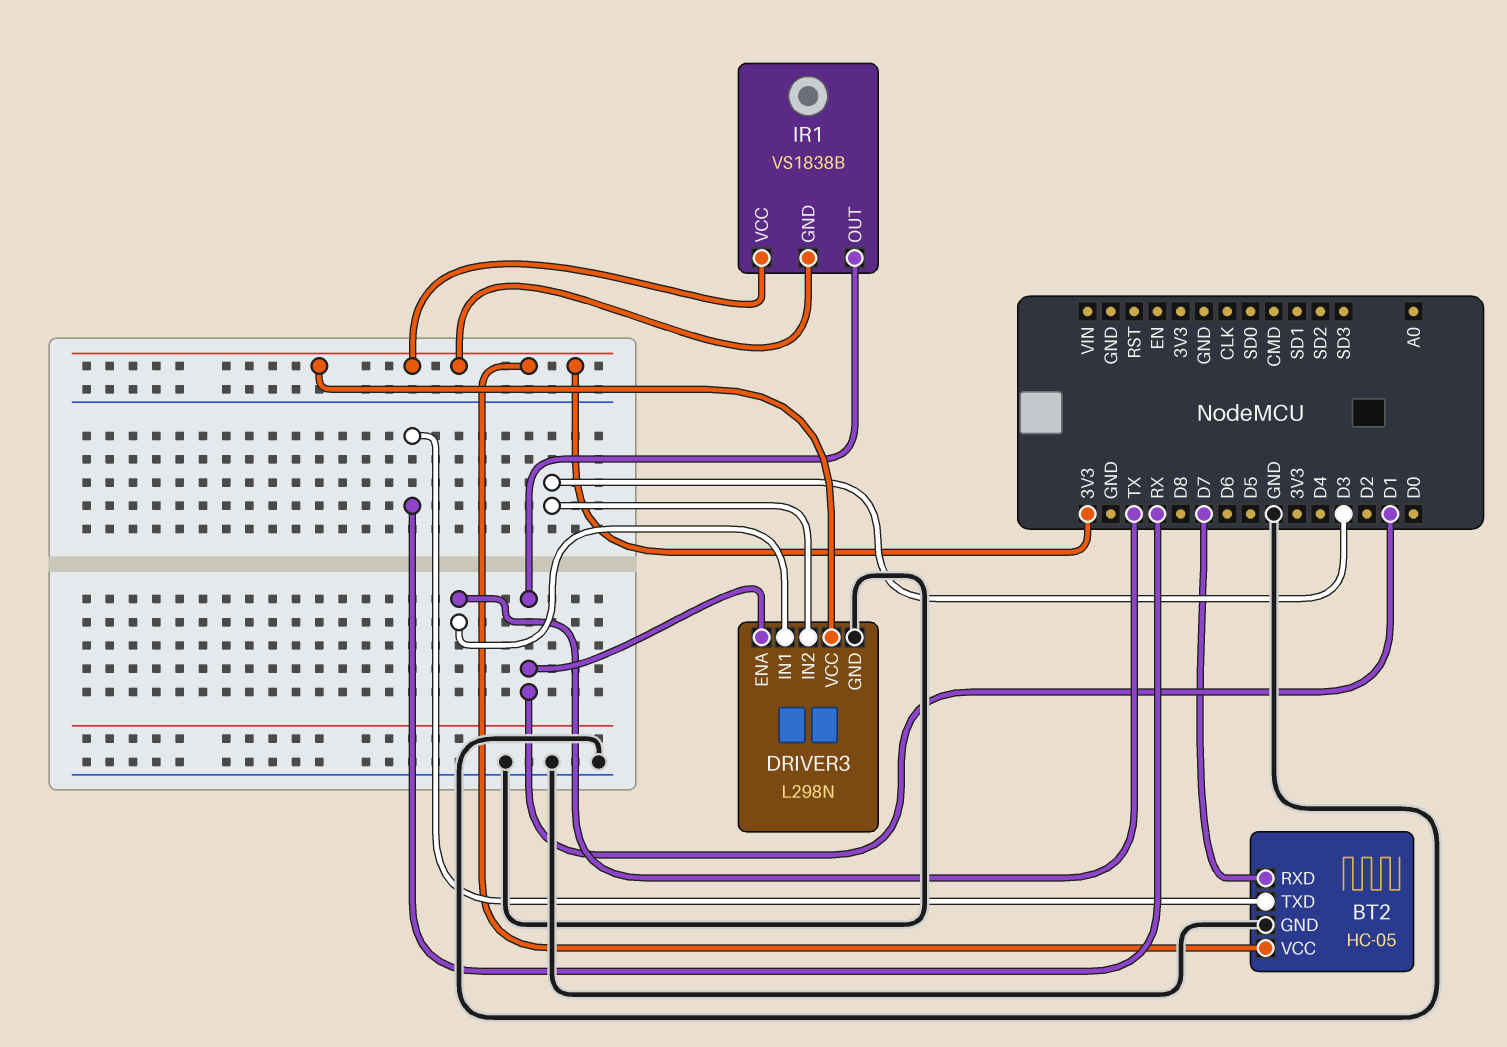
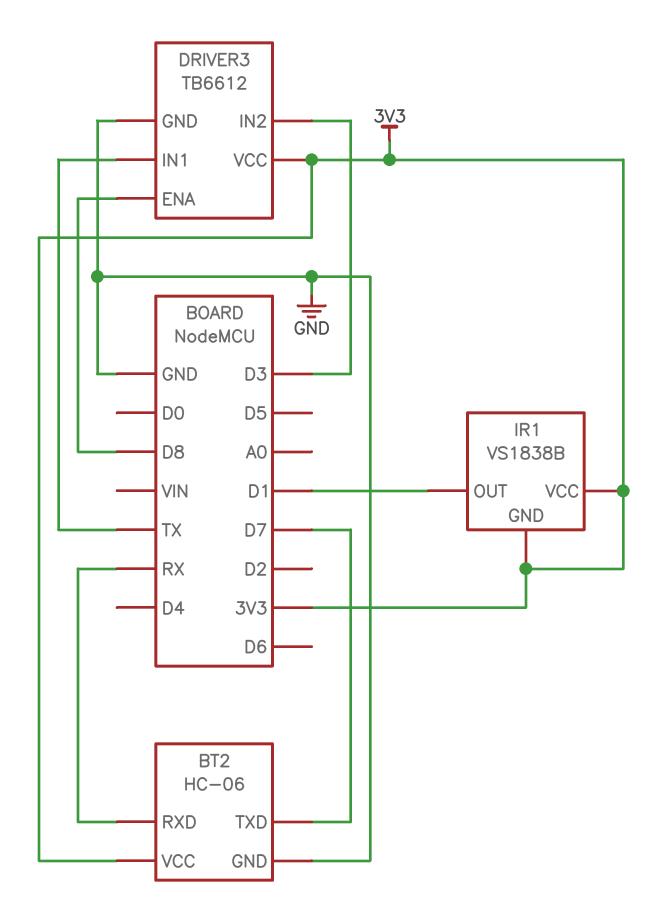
BT2: HC-05 -> HC-06
BT2 pin RXD: D7 -> RX
BT2 pin TXD: RX -> D7
DRIVER3: L298N -> TB6612
DRIVER3 pin ENA: D1 -> D8

